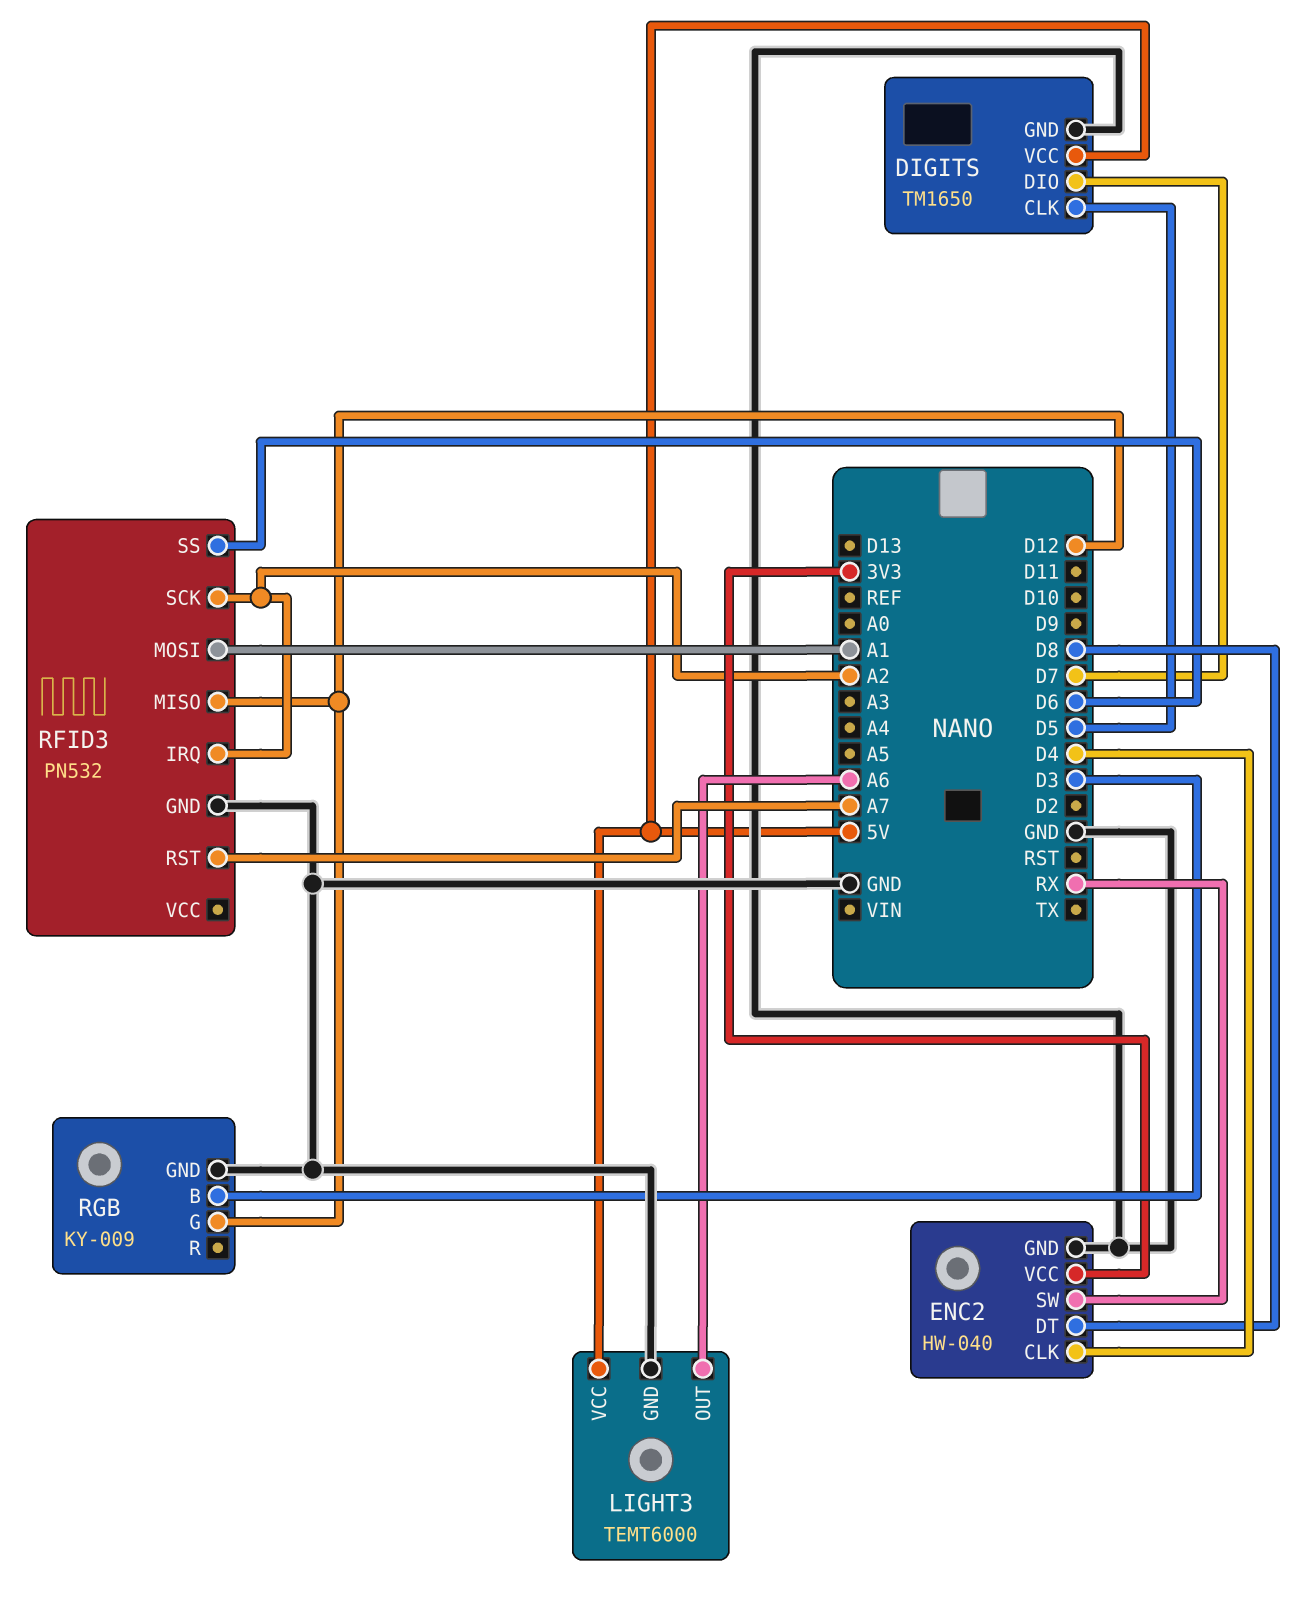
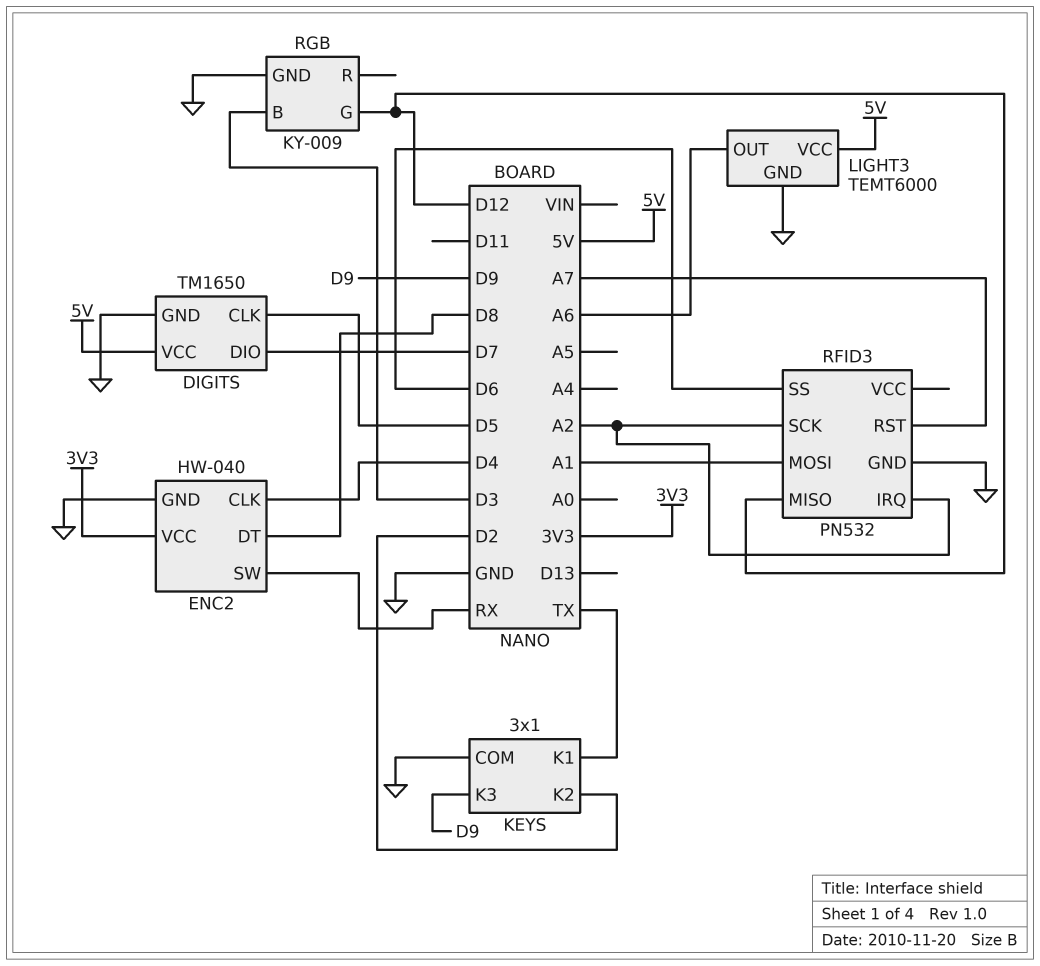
KEYS: none -> 3x1
KEYS pin COM: none -> GND
KEYS pin K1: none -> TX
KEYS pin K2: none -> D2
KEYS pin K3: none -> D9

